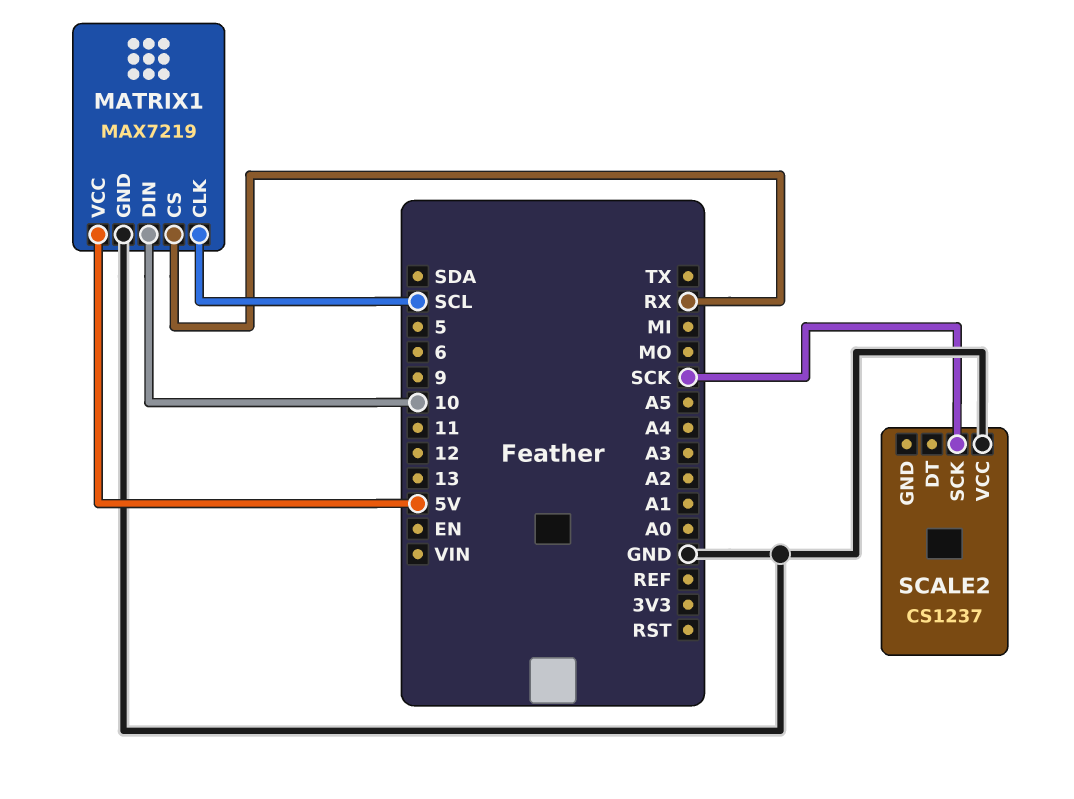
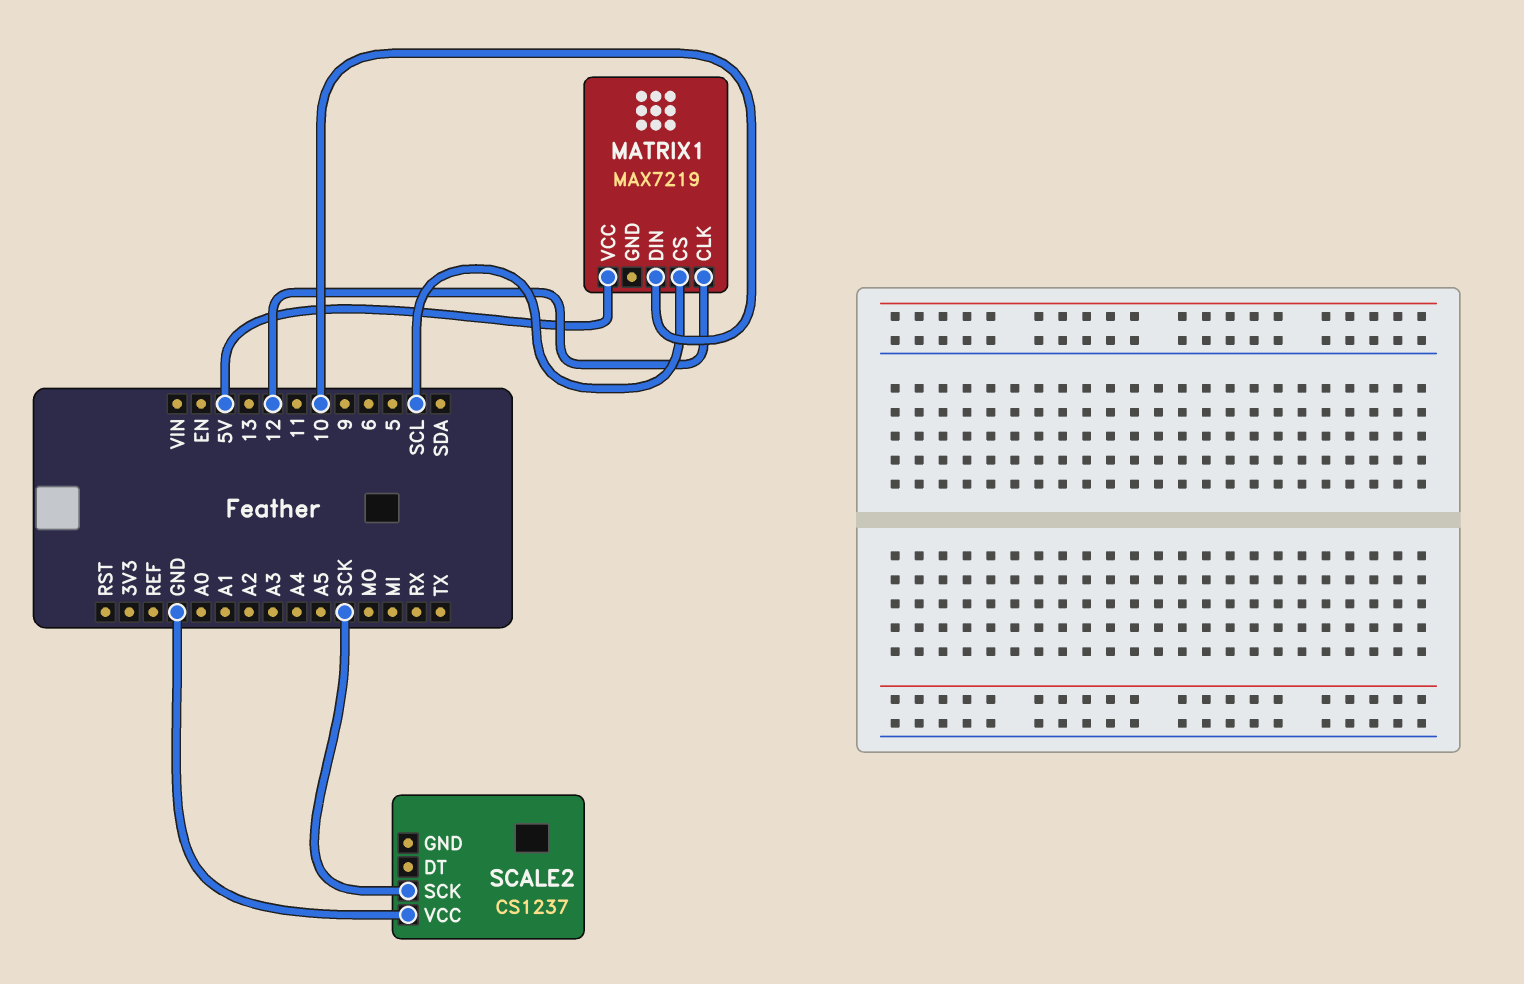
MATRIX1 pin CLK: SCL -> 12
MATRIX1 pin CS: RX -> SCL
MATRIX1 pin GND: GND -> none

